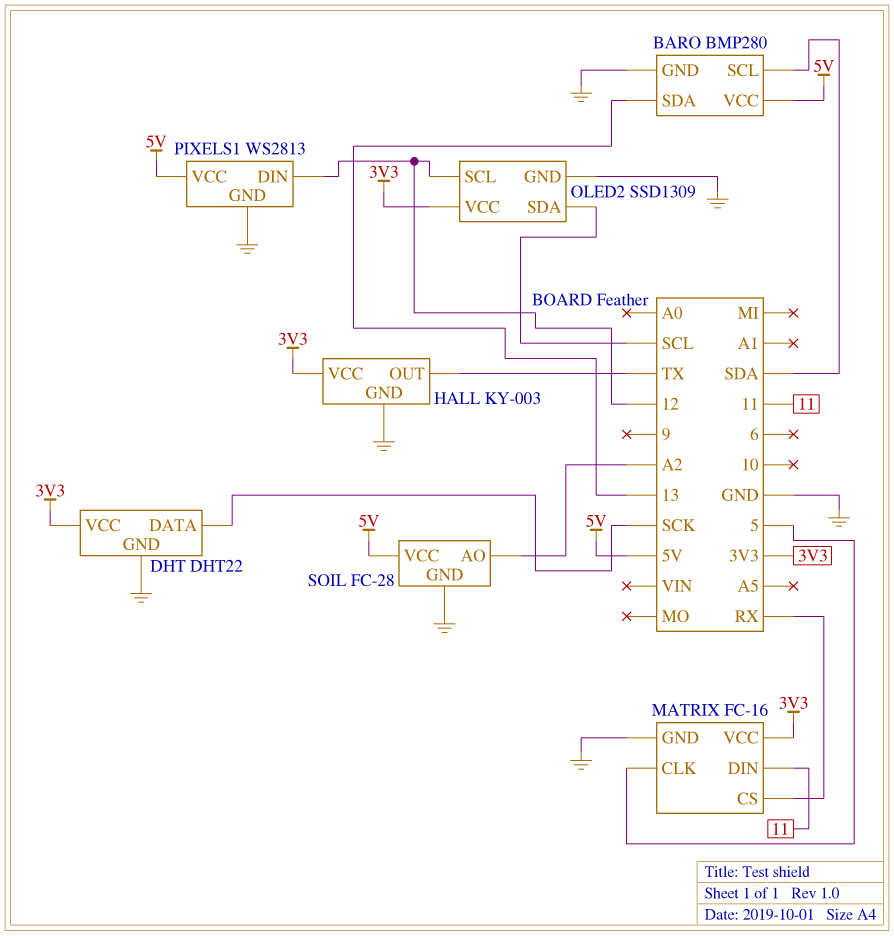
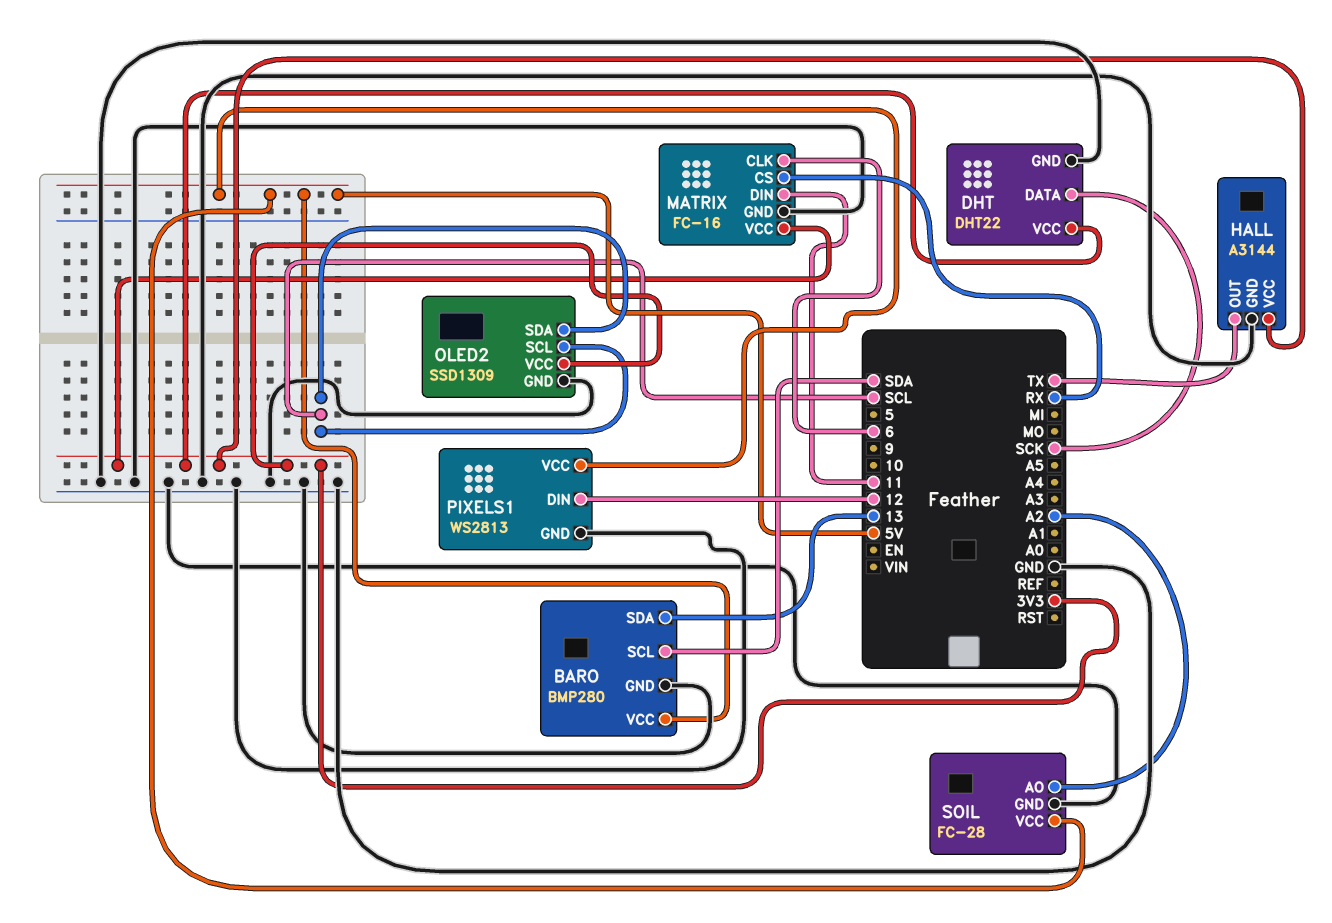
HALL: KY-003 -> A3144
MATRIX pin CLK: 5 -> 6
OLED2 pin SCL: 12 -> SCL

